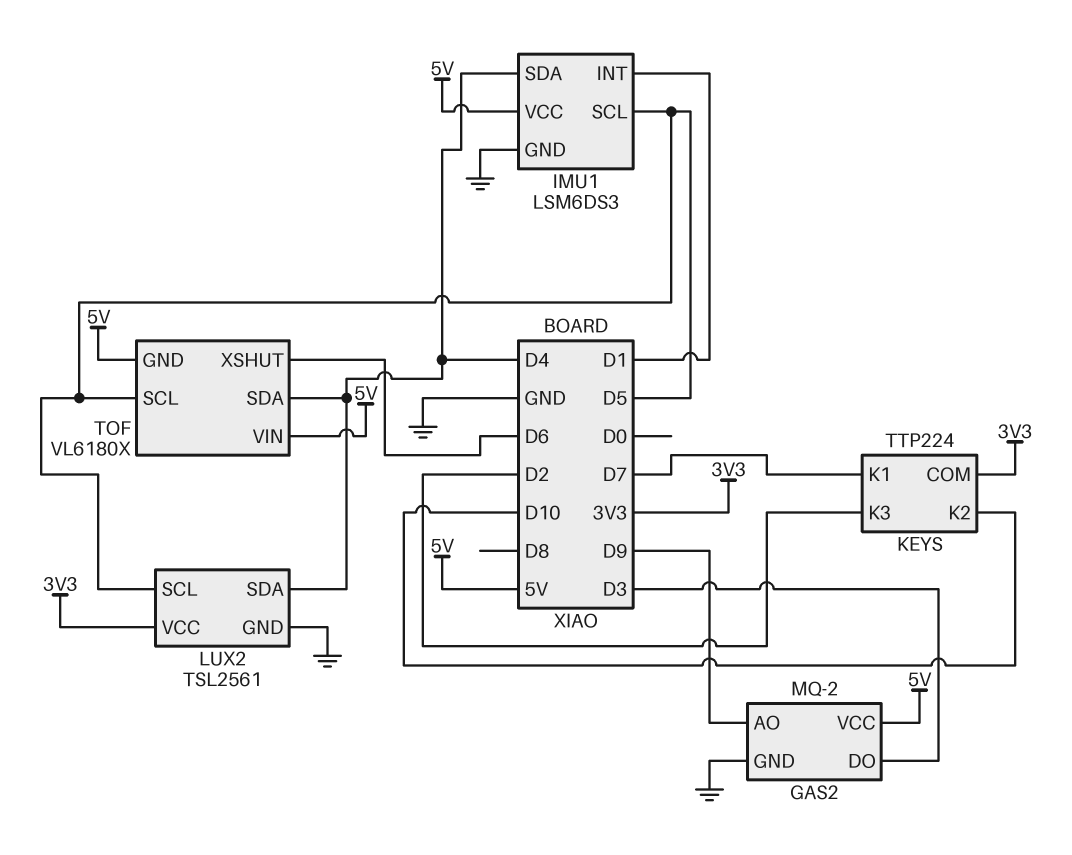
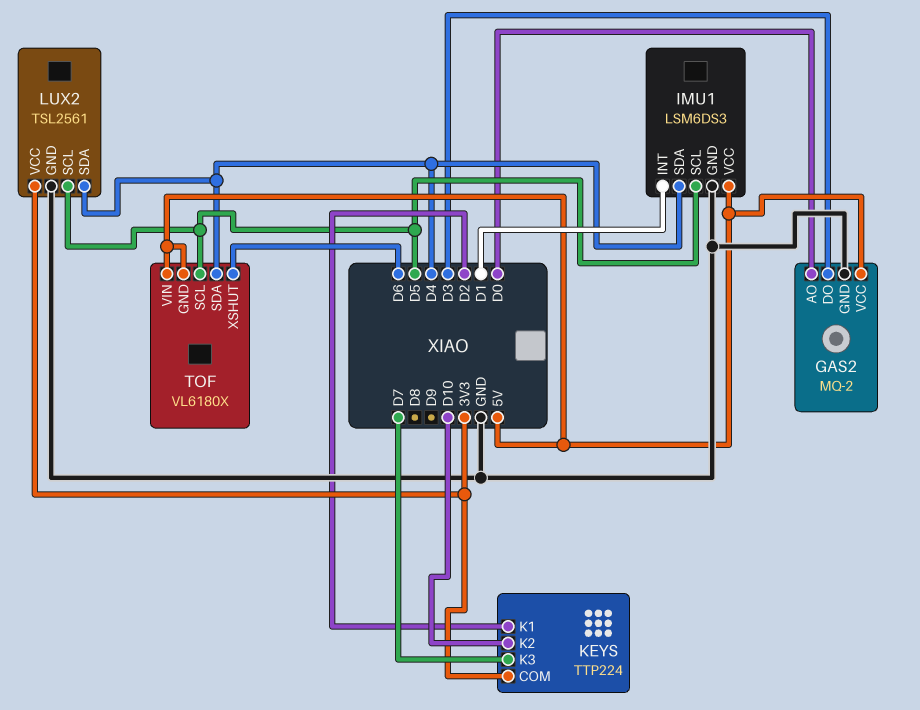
GAS2 pin AO: D9 -> D0
KEYS pin K1: D7 -> D2
KEYS pin K3: D2 -> D7

